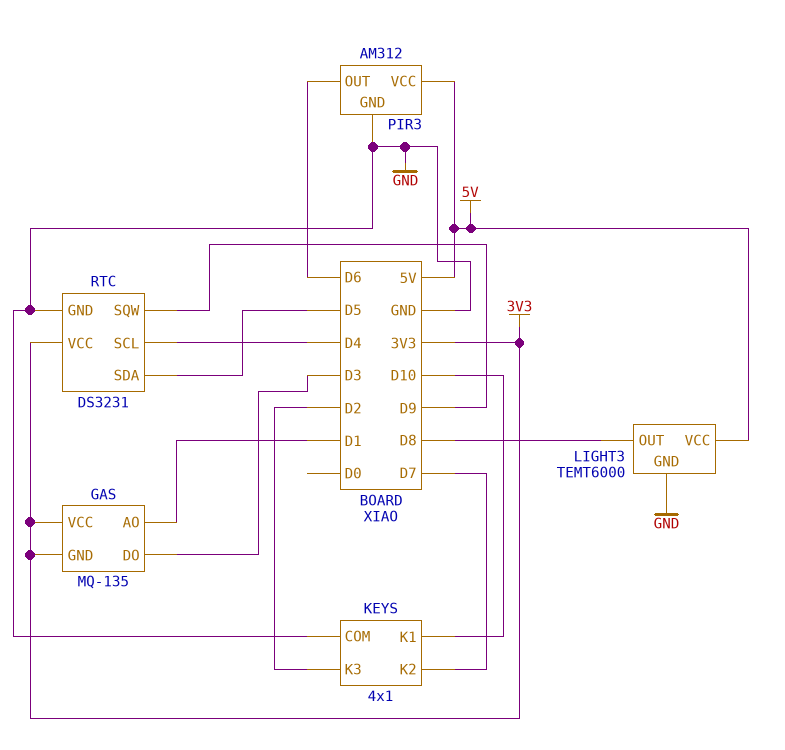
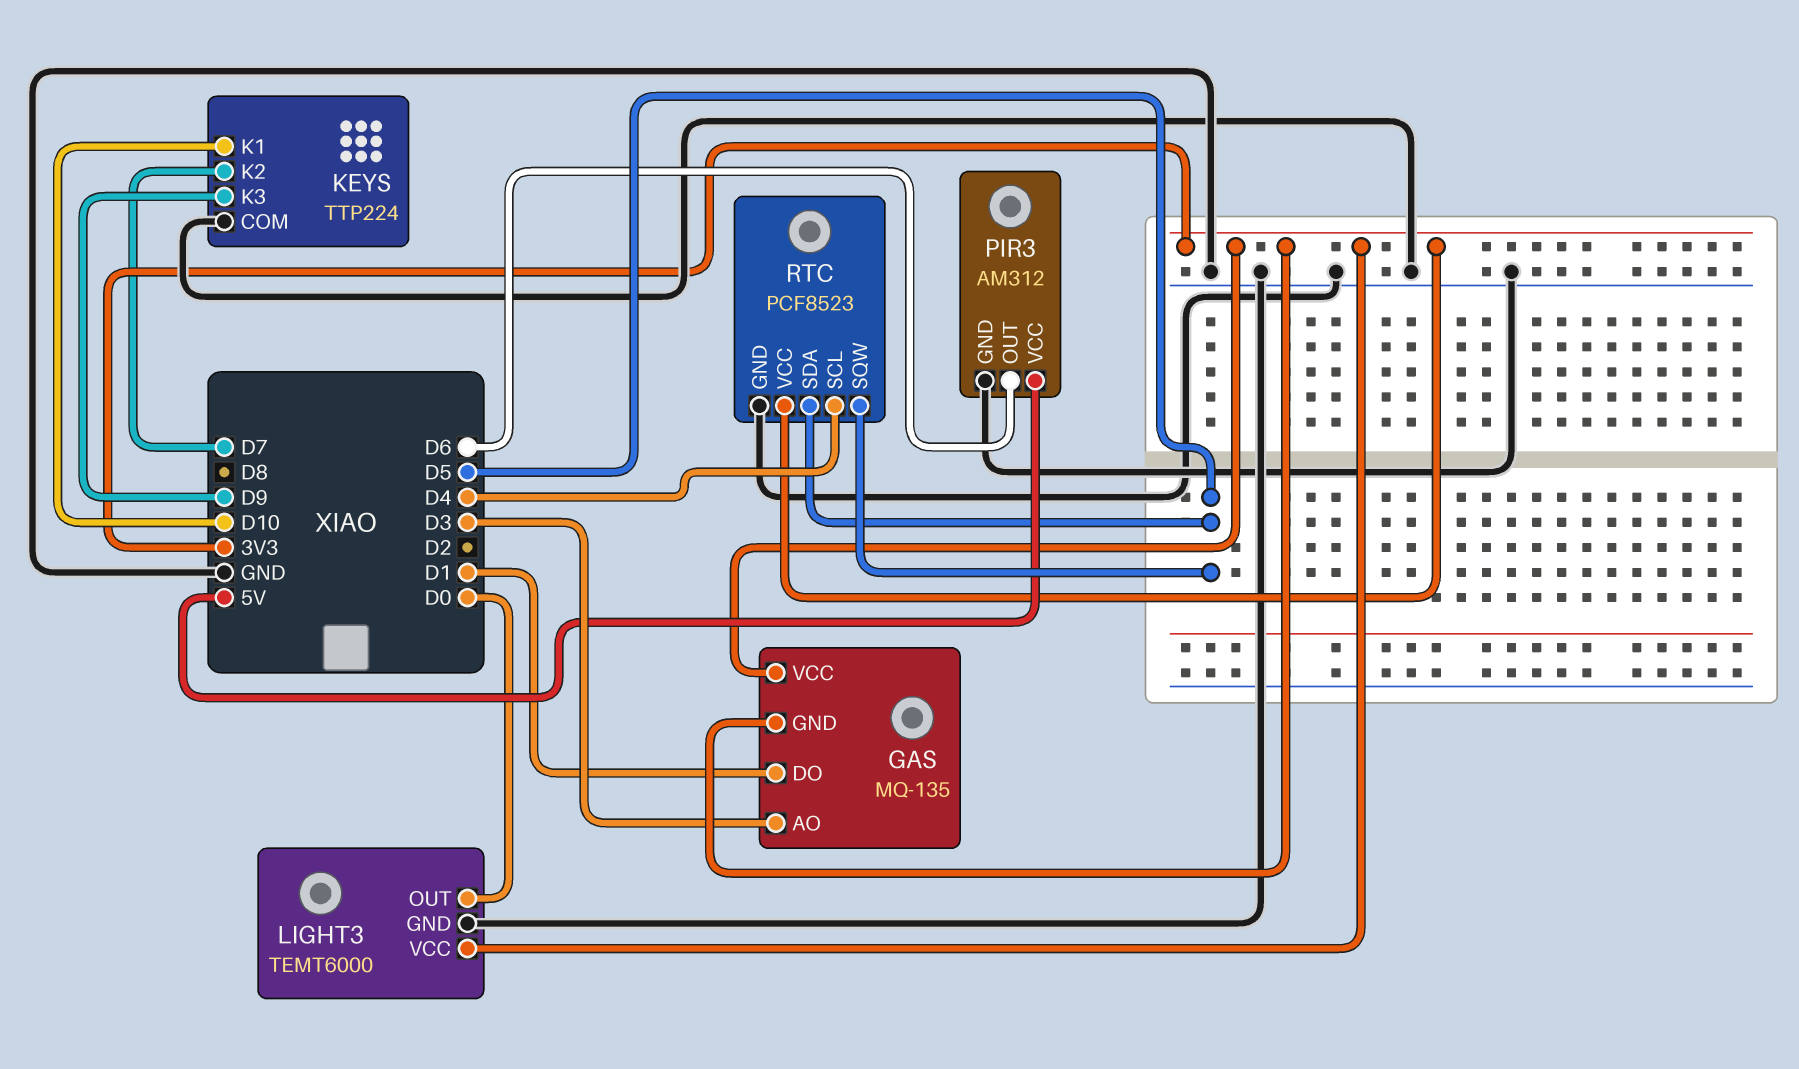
GAS pin AO: D1 -> D3
GAS pin DO: D3 -> D1
KEYS: 4x1 -> TTP224
KEYS pin K3: D2 -> D9
LIGHT3 pin OUT: D8 -> D0
LIGHT3 pin VCC: 5V -> 3V3
RTC: DS3231 -> PCF8523
RTC pin SQW: D9 -> D5

